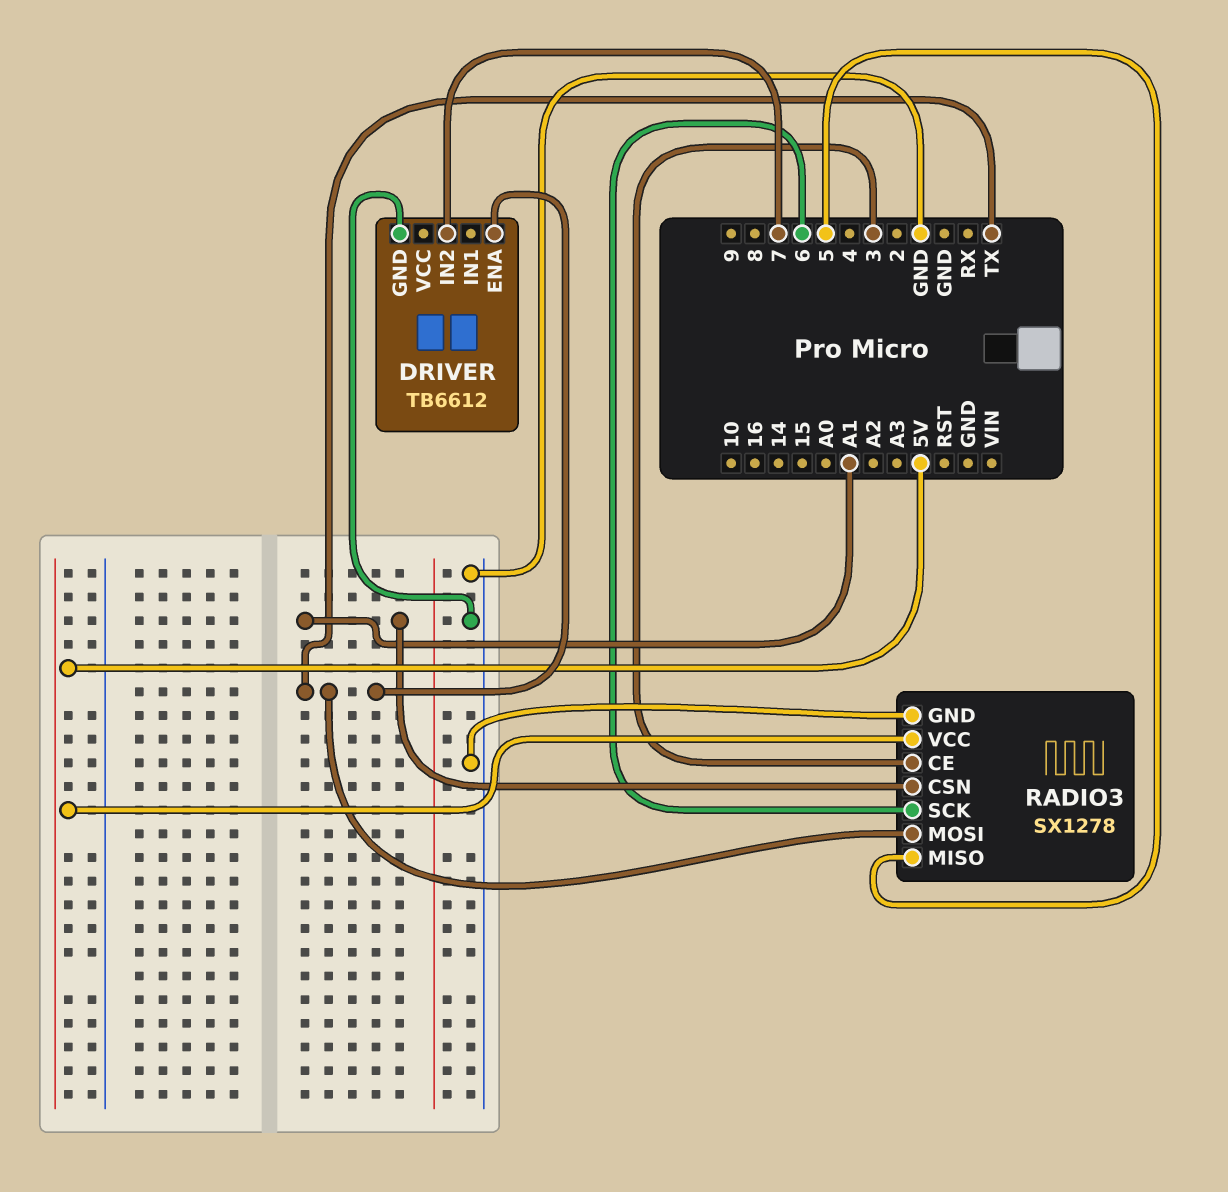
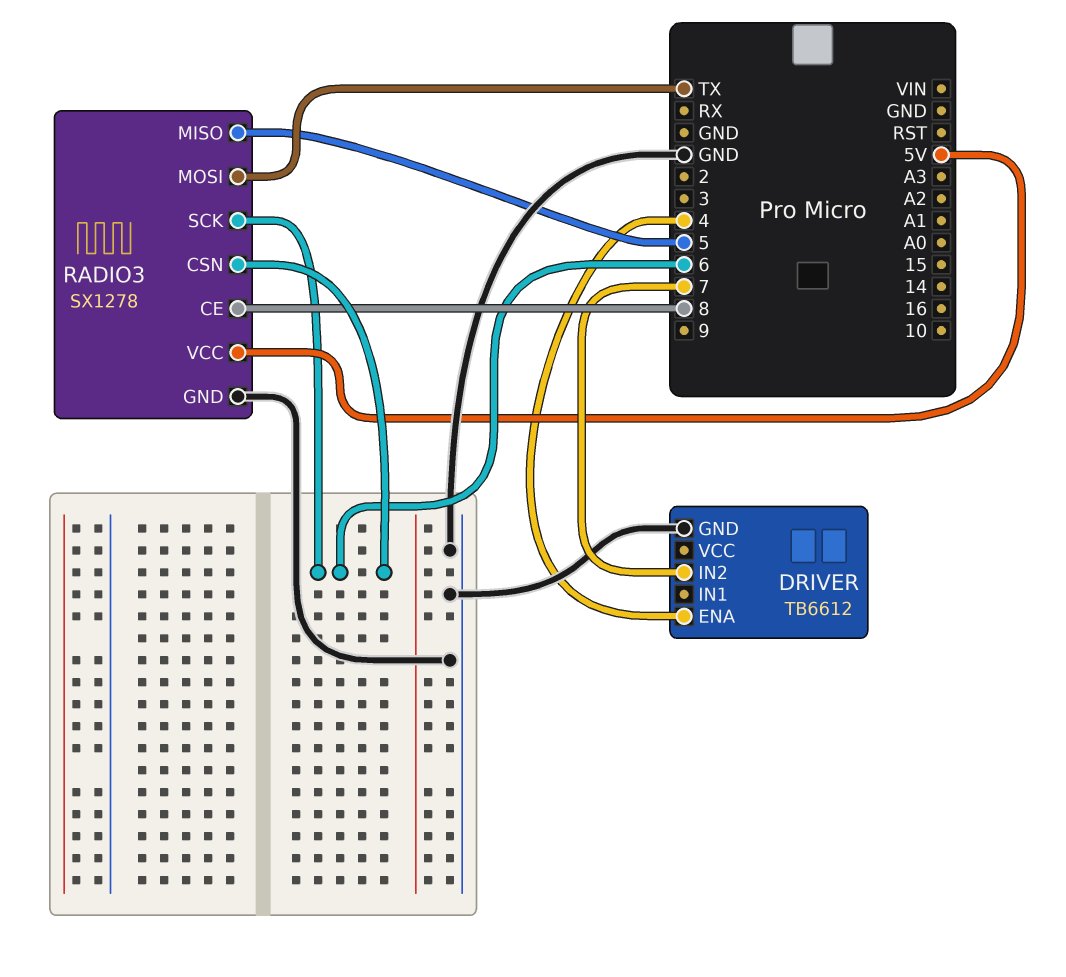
DRIVER pin ENA: TX -> 4
RADIO3 pin CE: 3 -> 8
RADIO3 pin CSN: A1 -> 6

